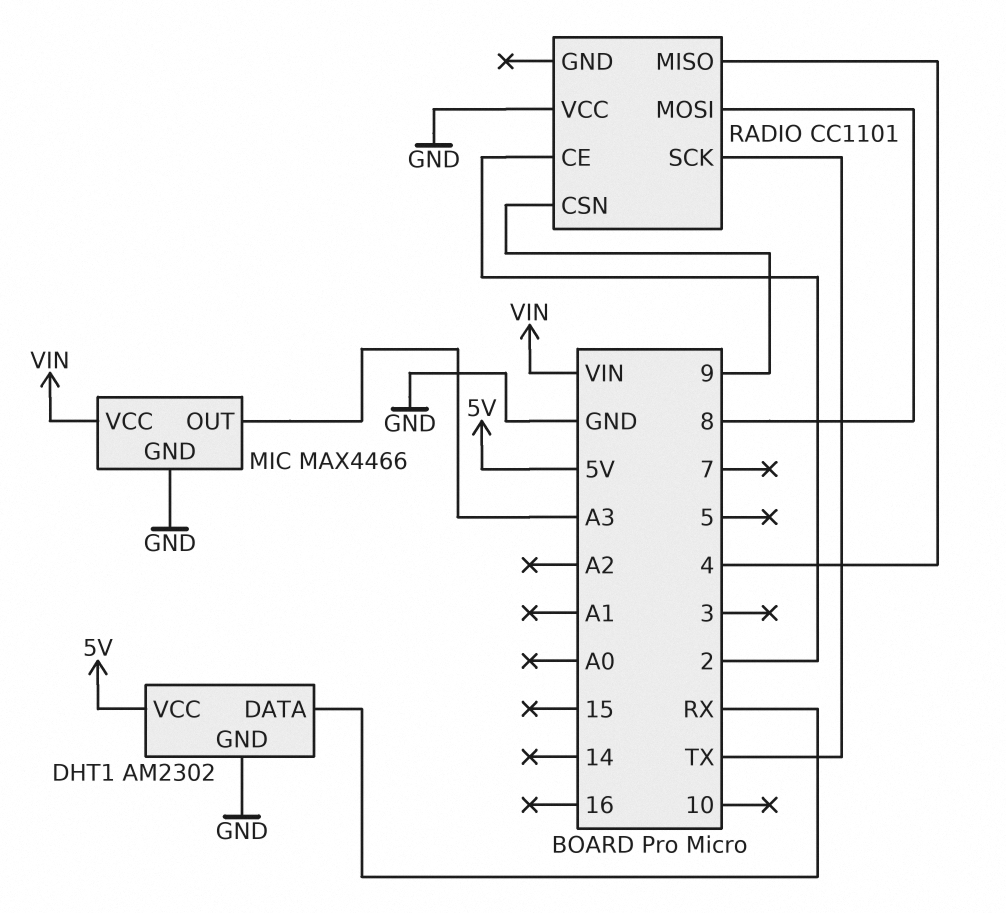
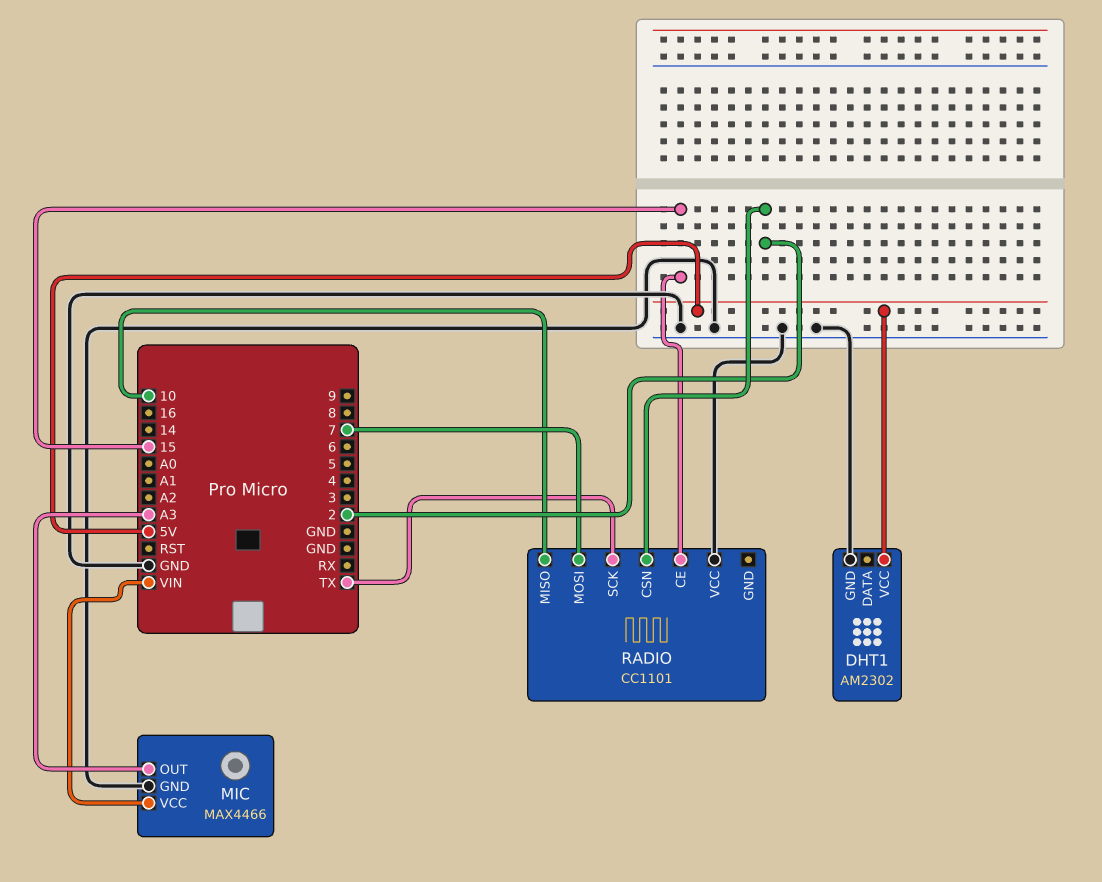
DHT1 pin DATA: RX -> none
RADIO pin CE: 2 -> 15
RADIO pin CSN: 9 -> 2
RADIO pin MISO: 4 -> 10
RADIO pin MOSI: 8 -> 7

